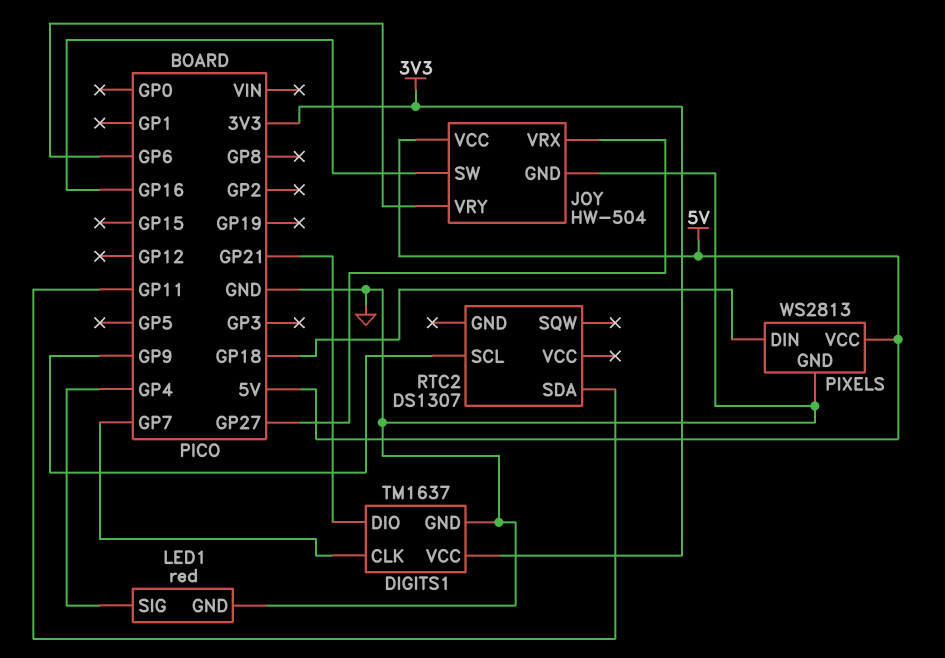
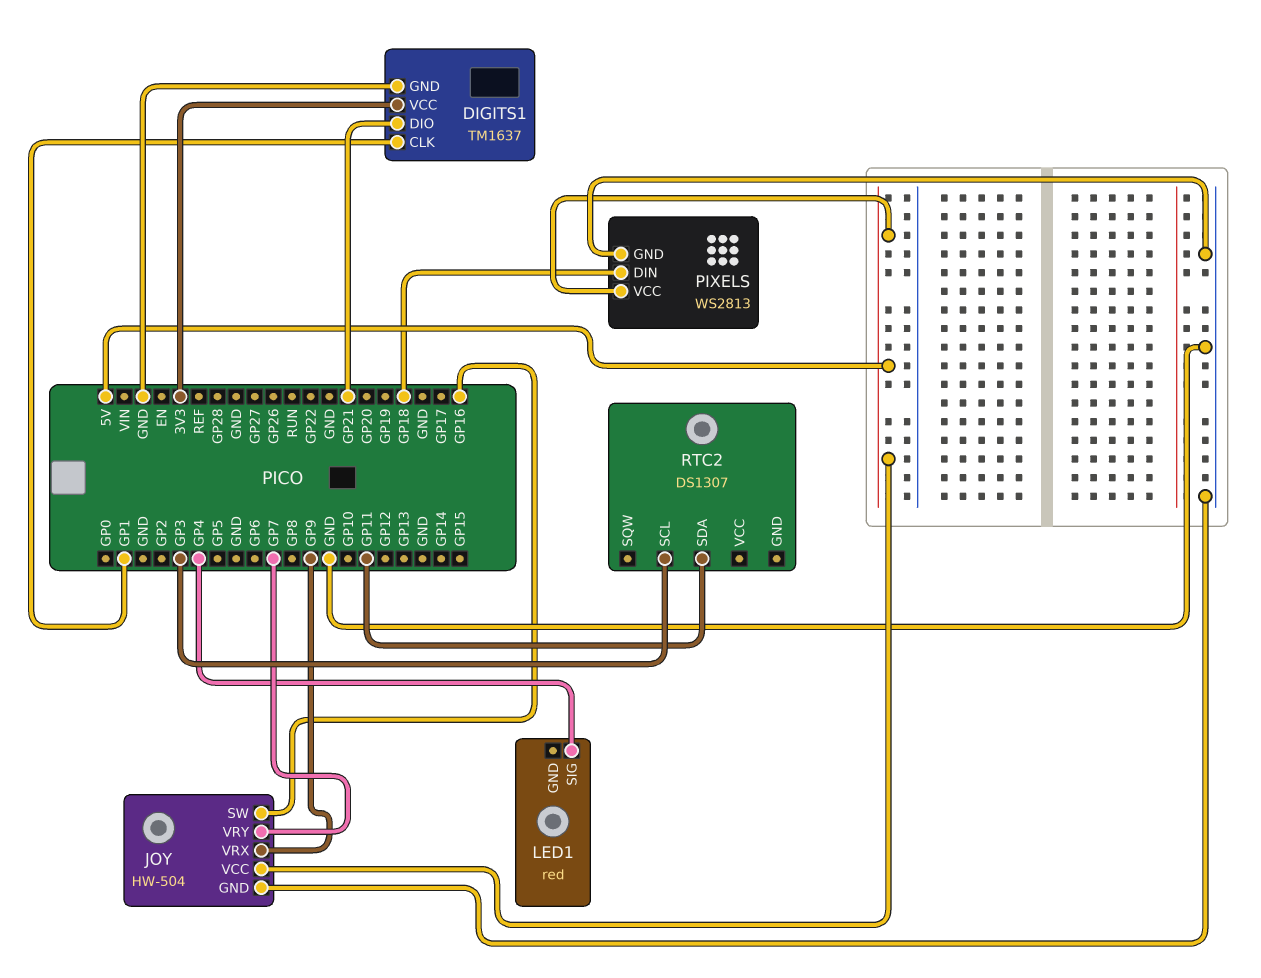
DIGITS1 pin CLK: GP7 -> GP1
JOY pin VRX: GP27 -> GP9
JOY pin VRY: GP6 -> GP7
LED1 pin GND: GND -> none
RTC2 pin SCL: GP9 -> GP3

